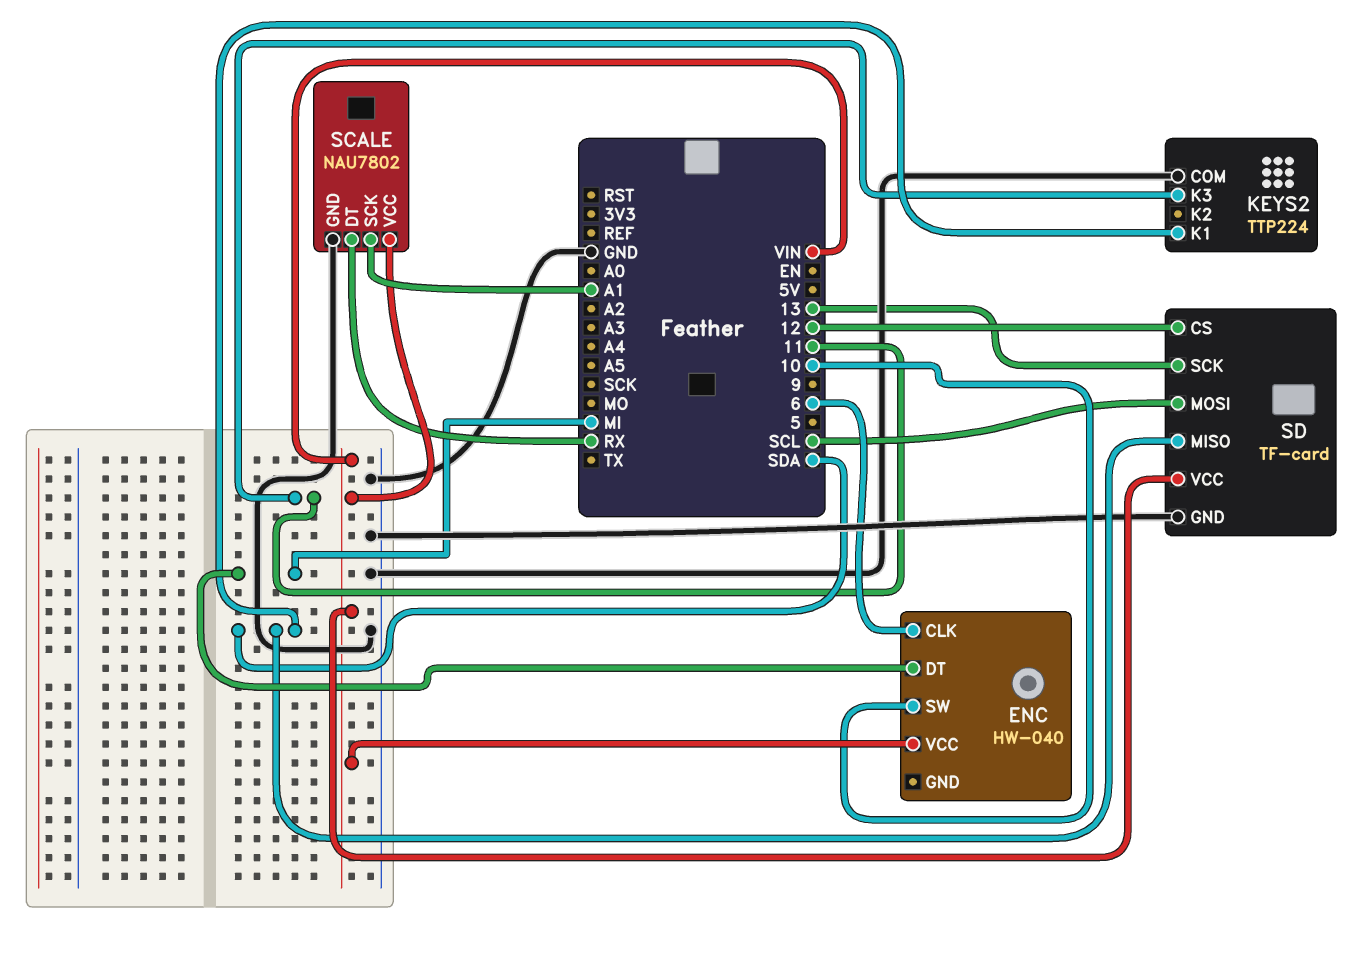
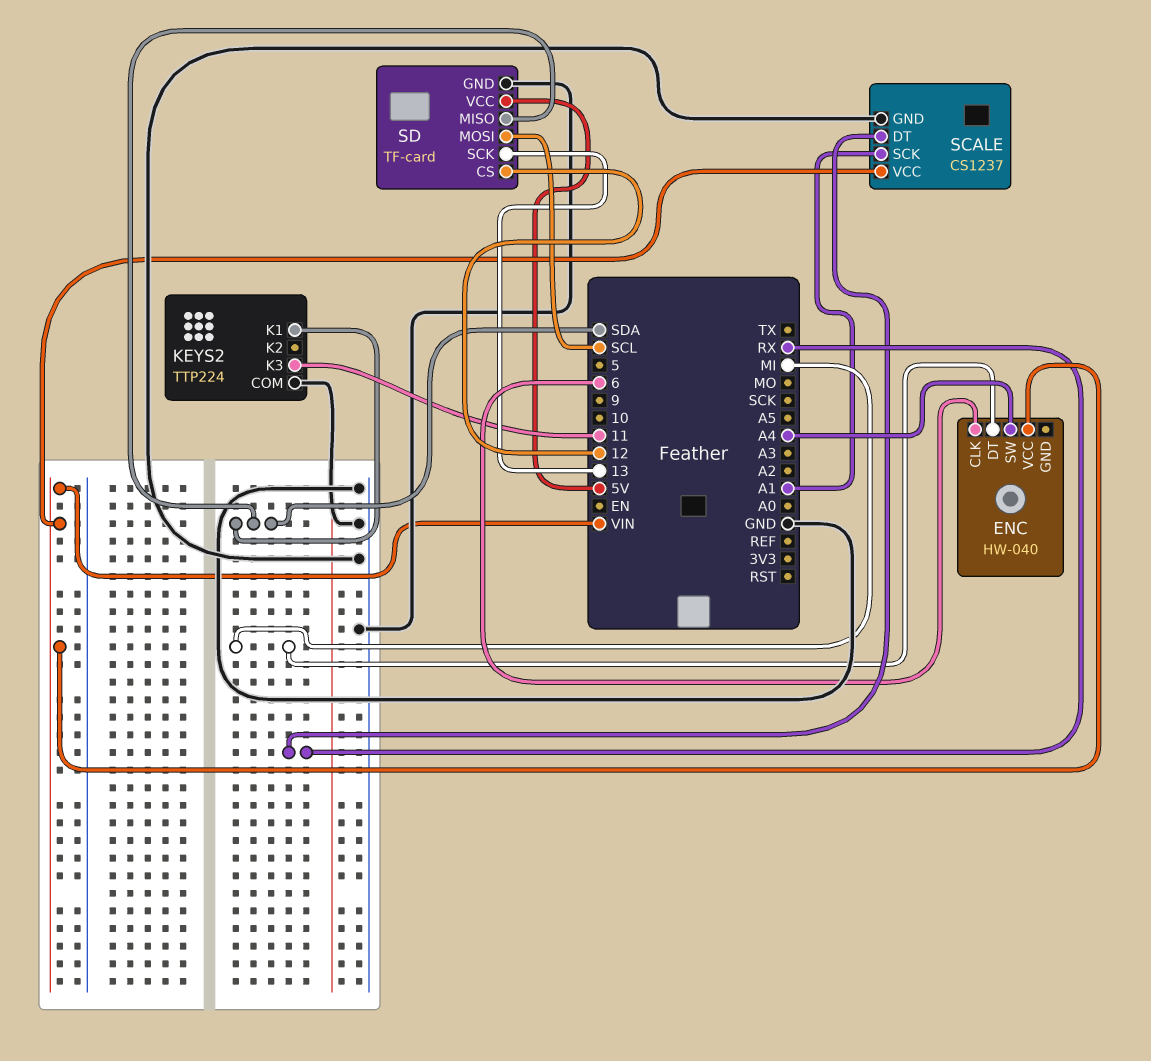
ENC pin SW: 10 -> A4
SCALE: NAU7802 -> CS1237
SD pin VCC: VIN -> 5V

